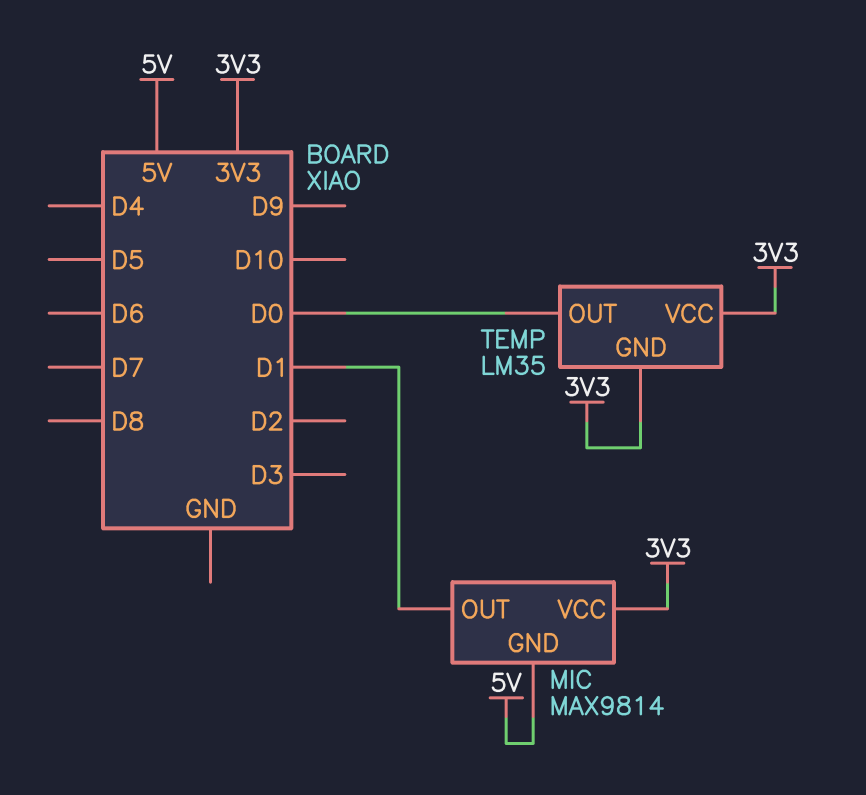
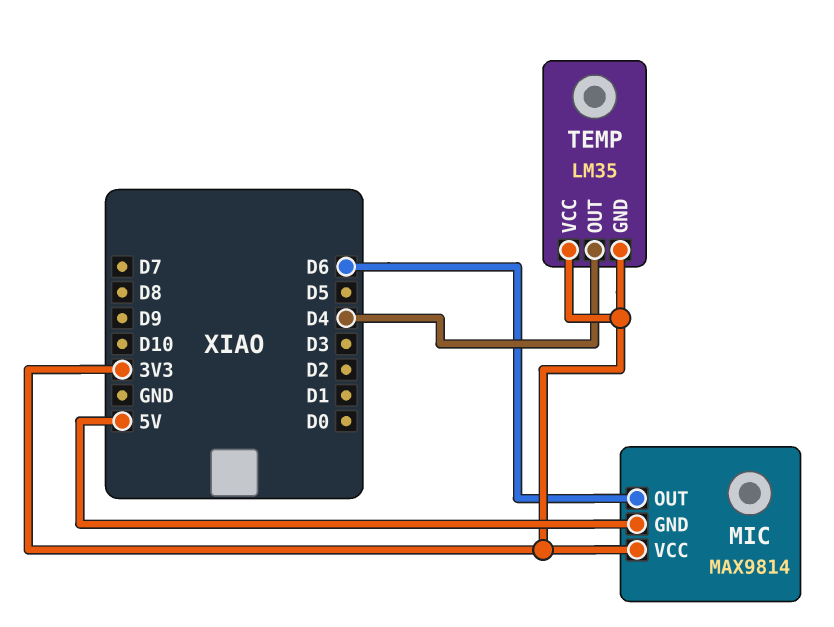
MIC pin OUT: D1 -> D6
TEMP pin OUT: D0 -> D4

